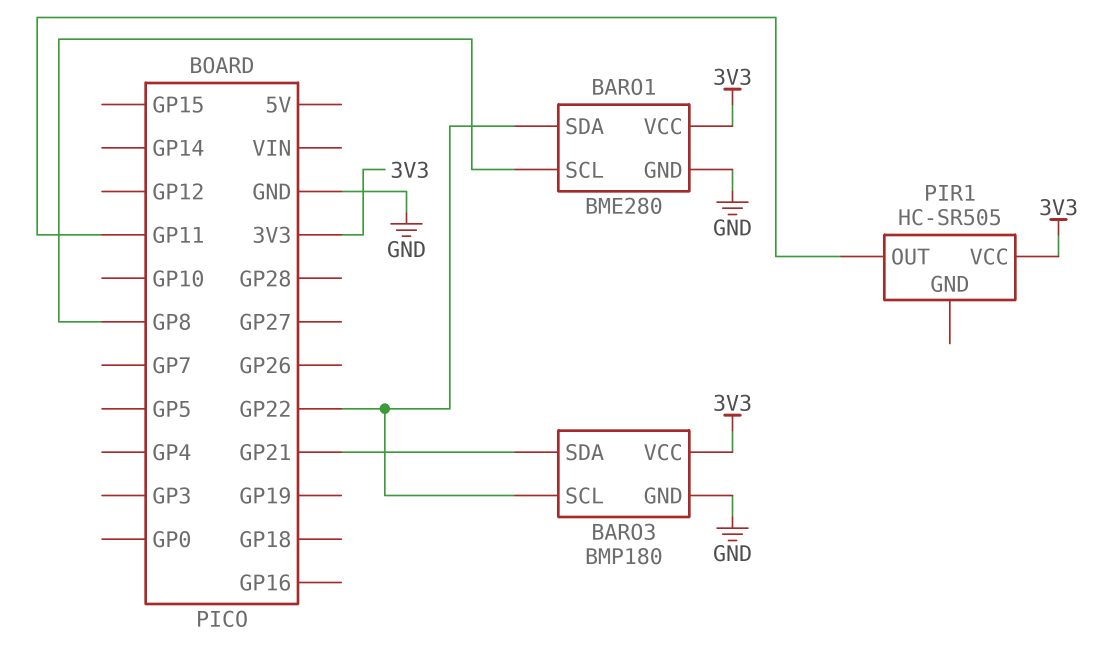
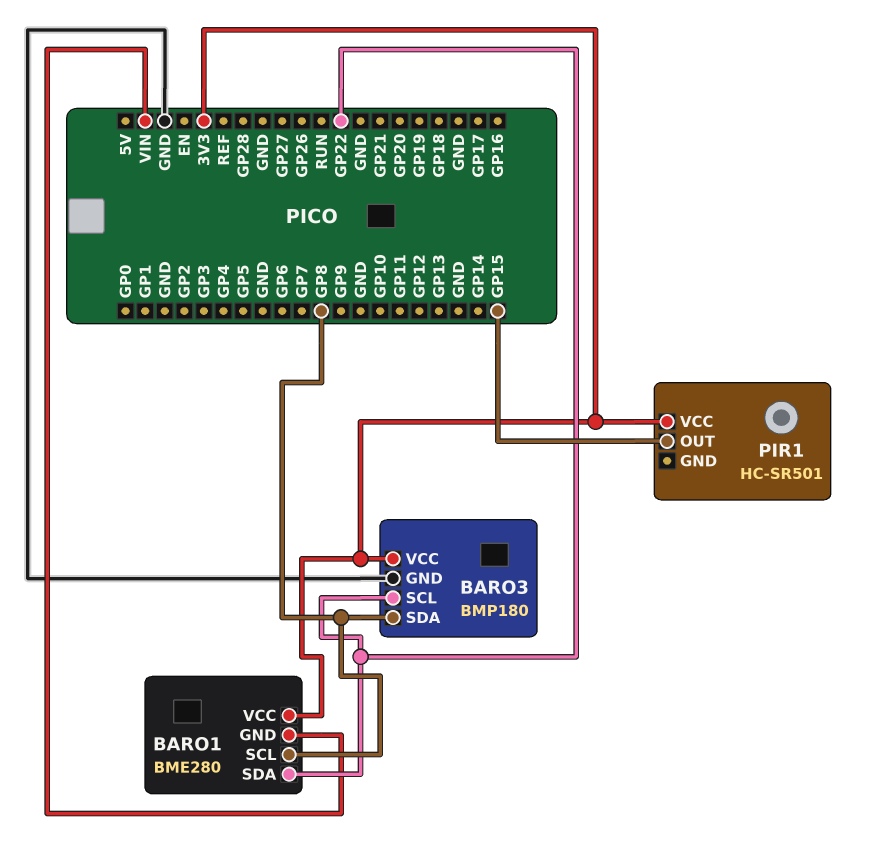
BARO1 pin GND: GND -> VIN
BARO3 pin SDA: GP21 -> GP8
PIR1: HC-SR505 -> HC-SR501
PIR1 pin OUT: GP11 -> GP15

